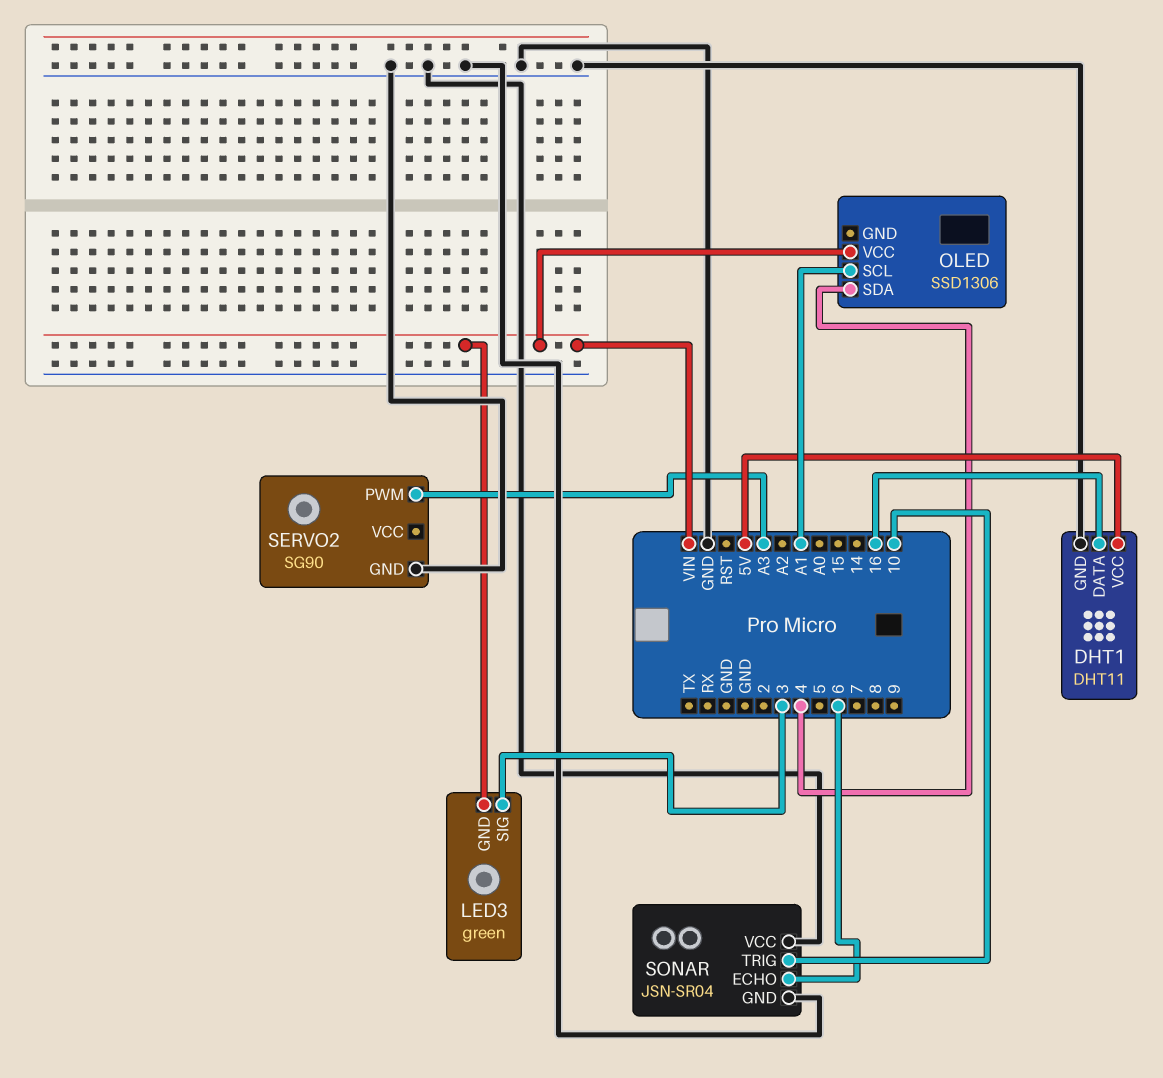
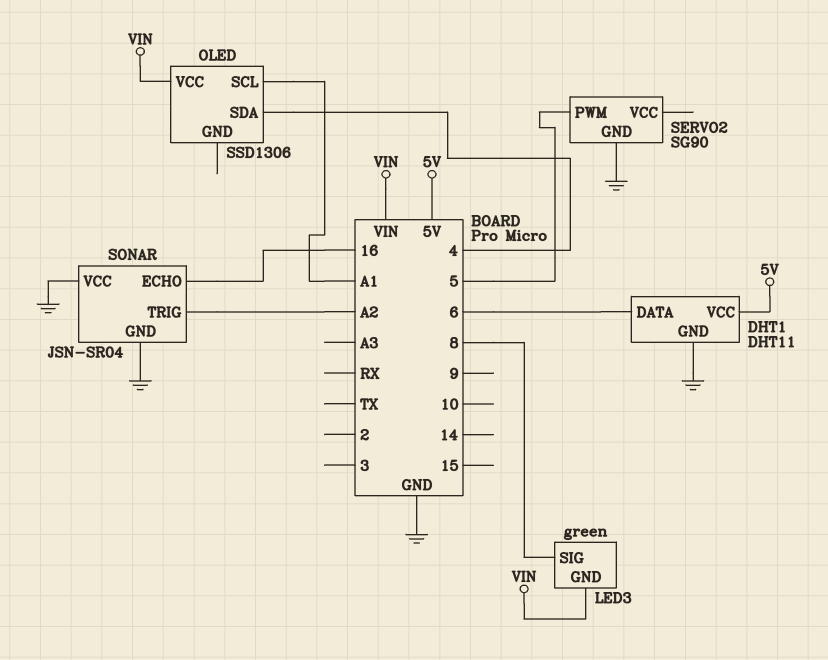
DHT1 pin DATA: 16 -> 6
LED3 pin SIG: 3 -> 8
SERVO2 pin PWM: A3 -> 5
SONAR pin ECHO: 6 -> 16
SONAR pin TRIG: 10 -> A2

